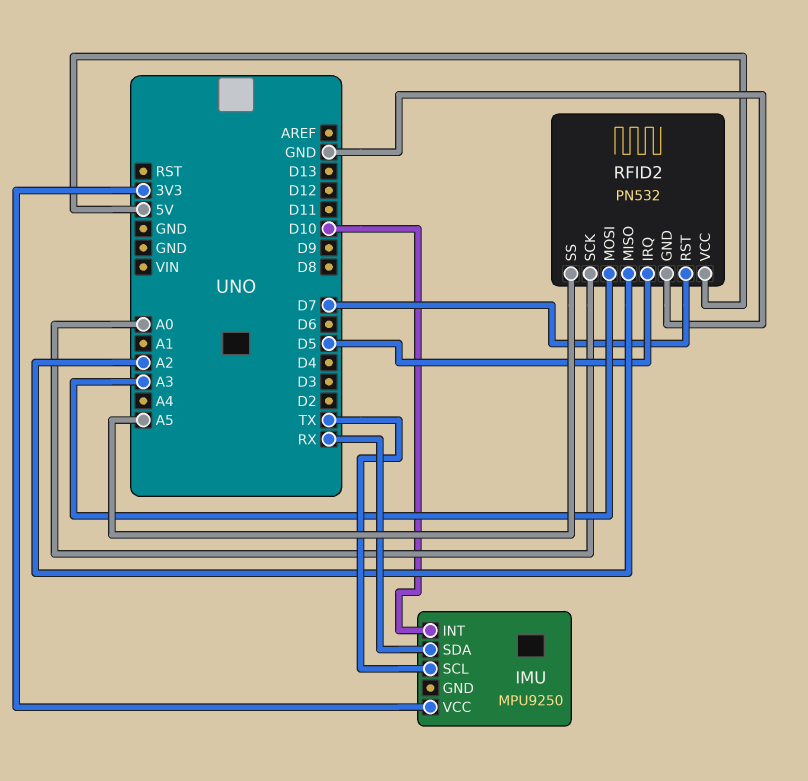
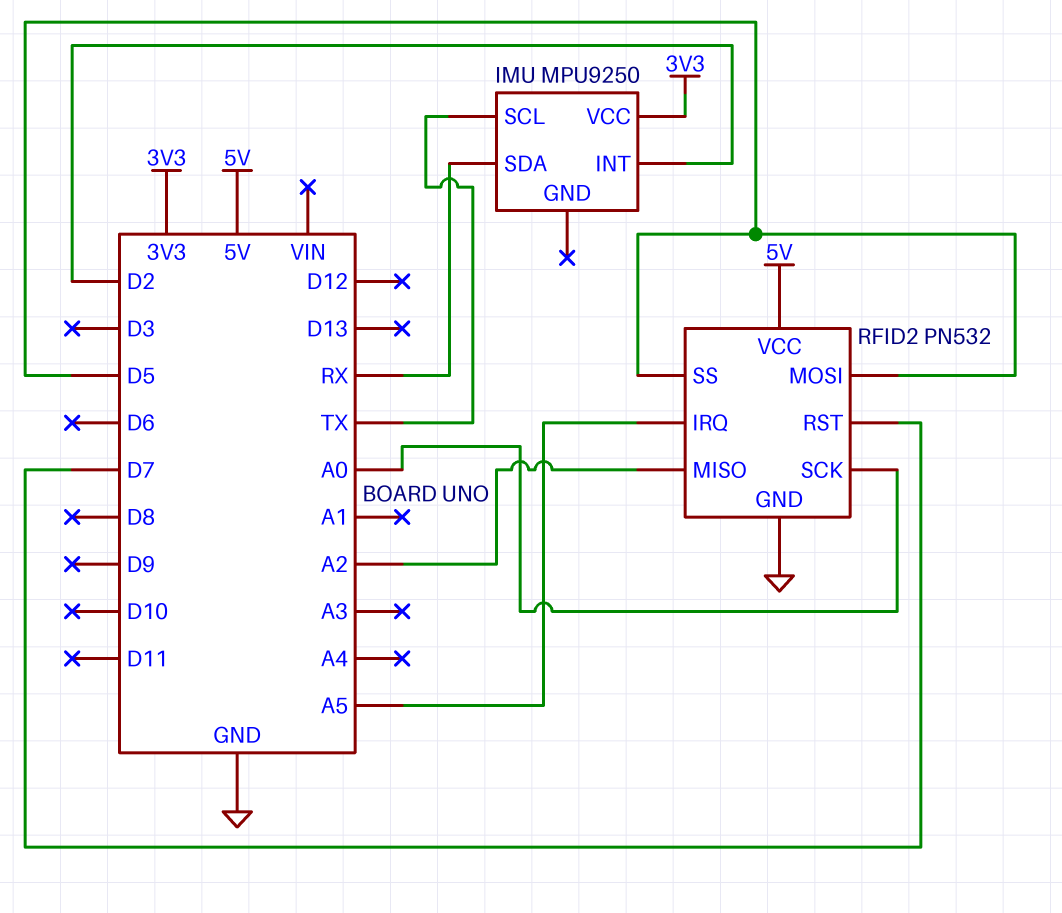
IMU pin INT: D10 -> D2
RFID2 pin IRQ: D5 -> A5
RFID2 pin MOSI: A3 -> D5
RFID2 pin SS: A5 -> D5

